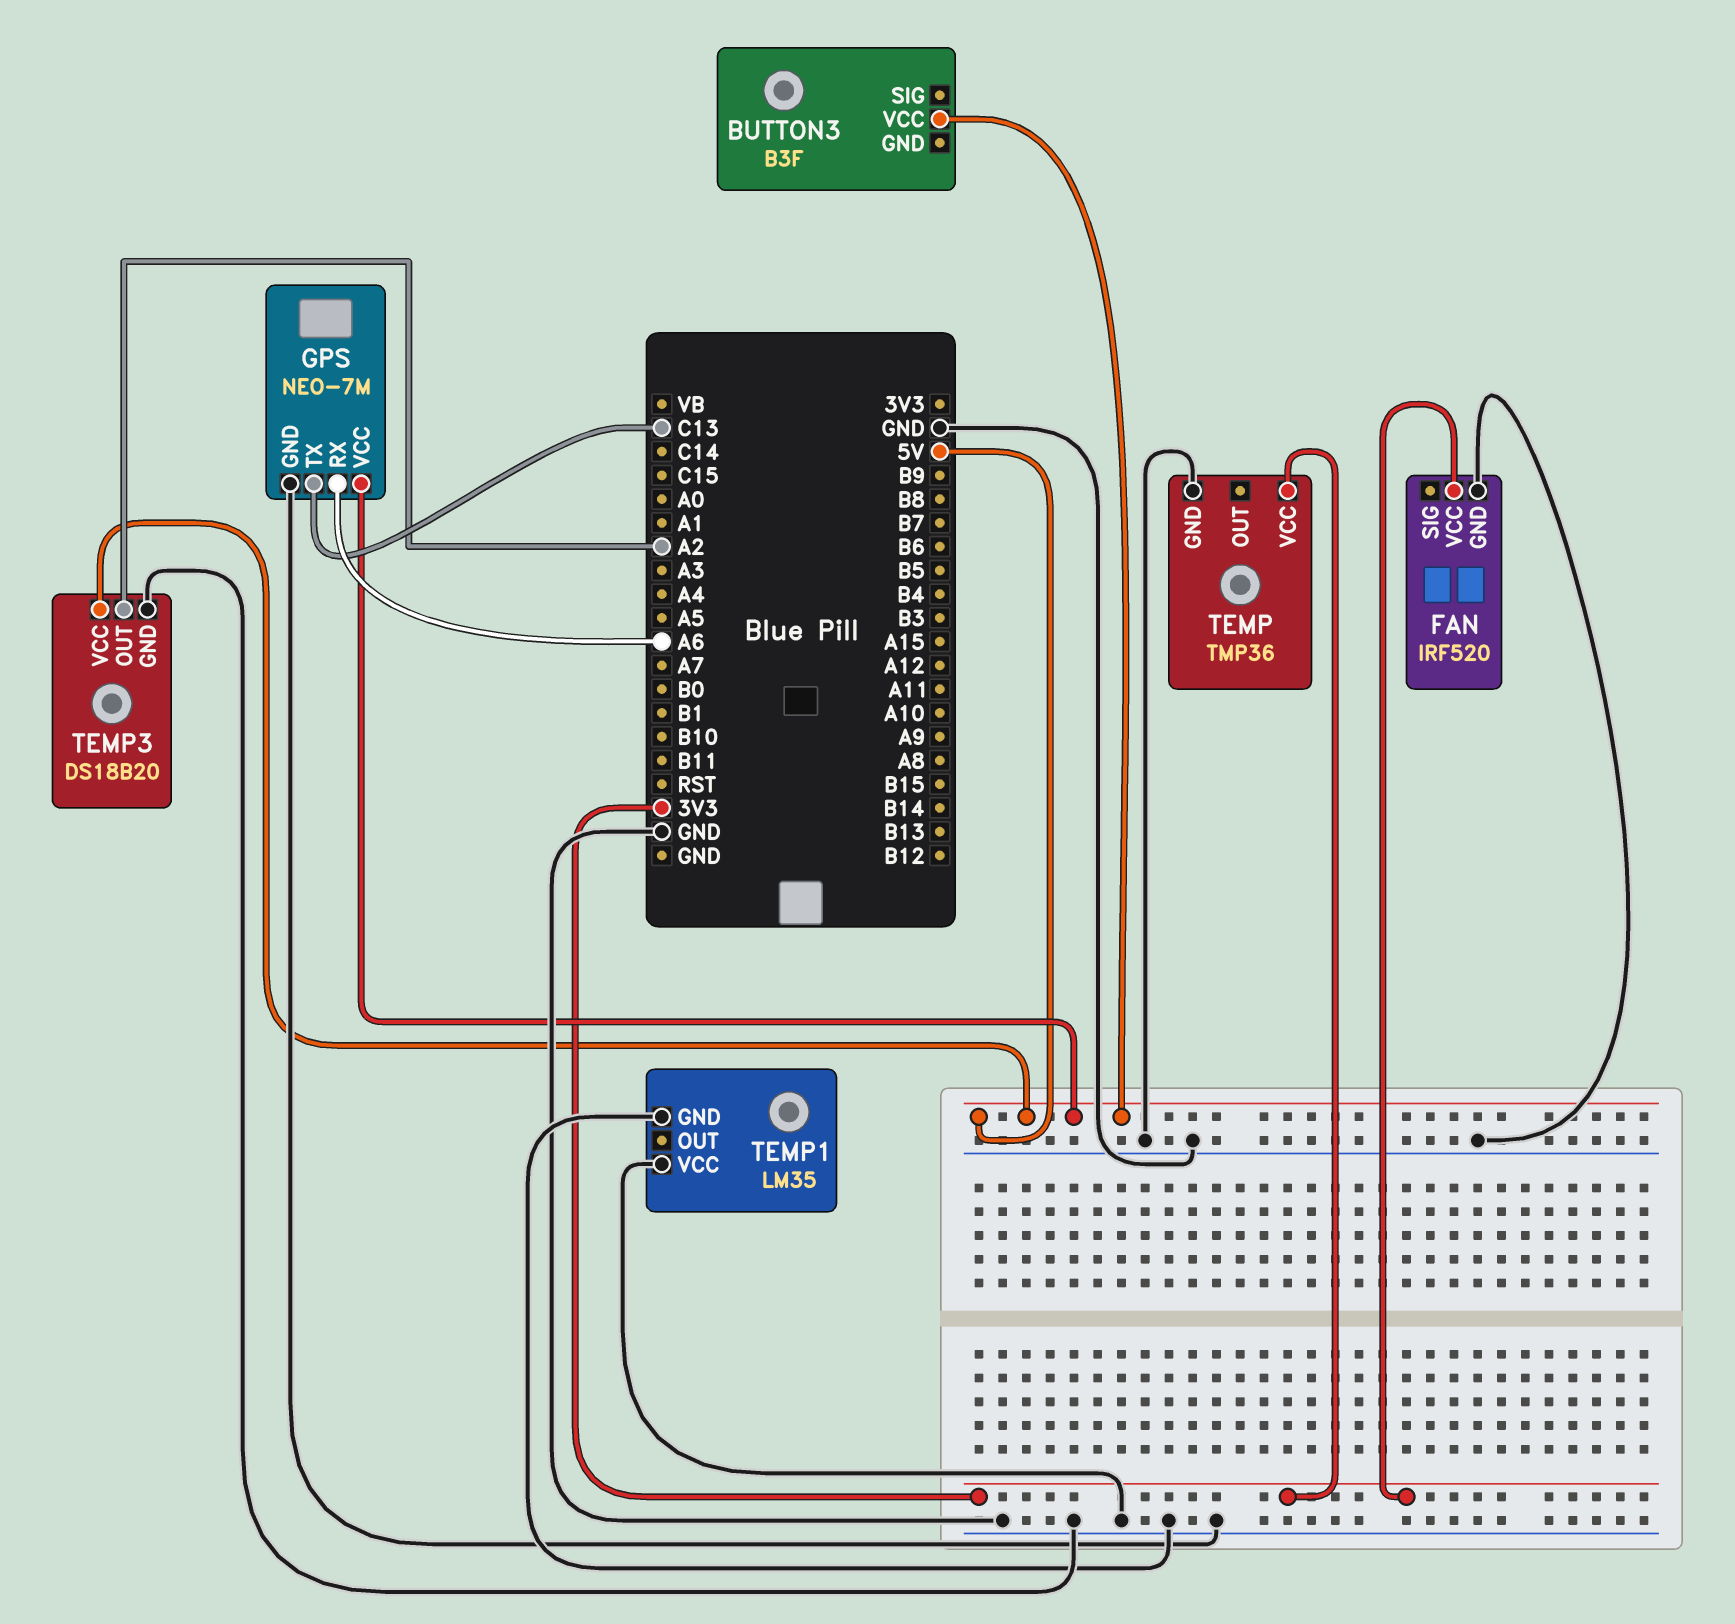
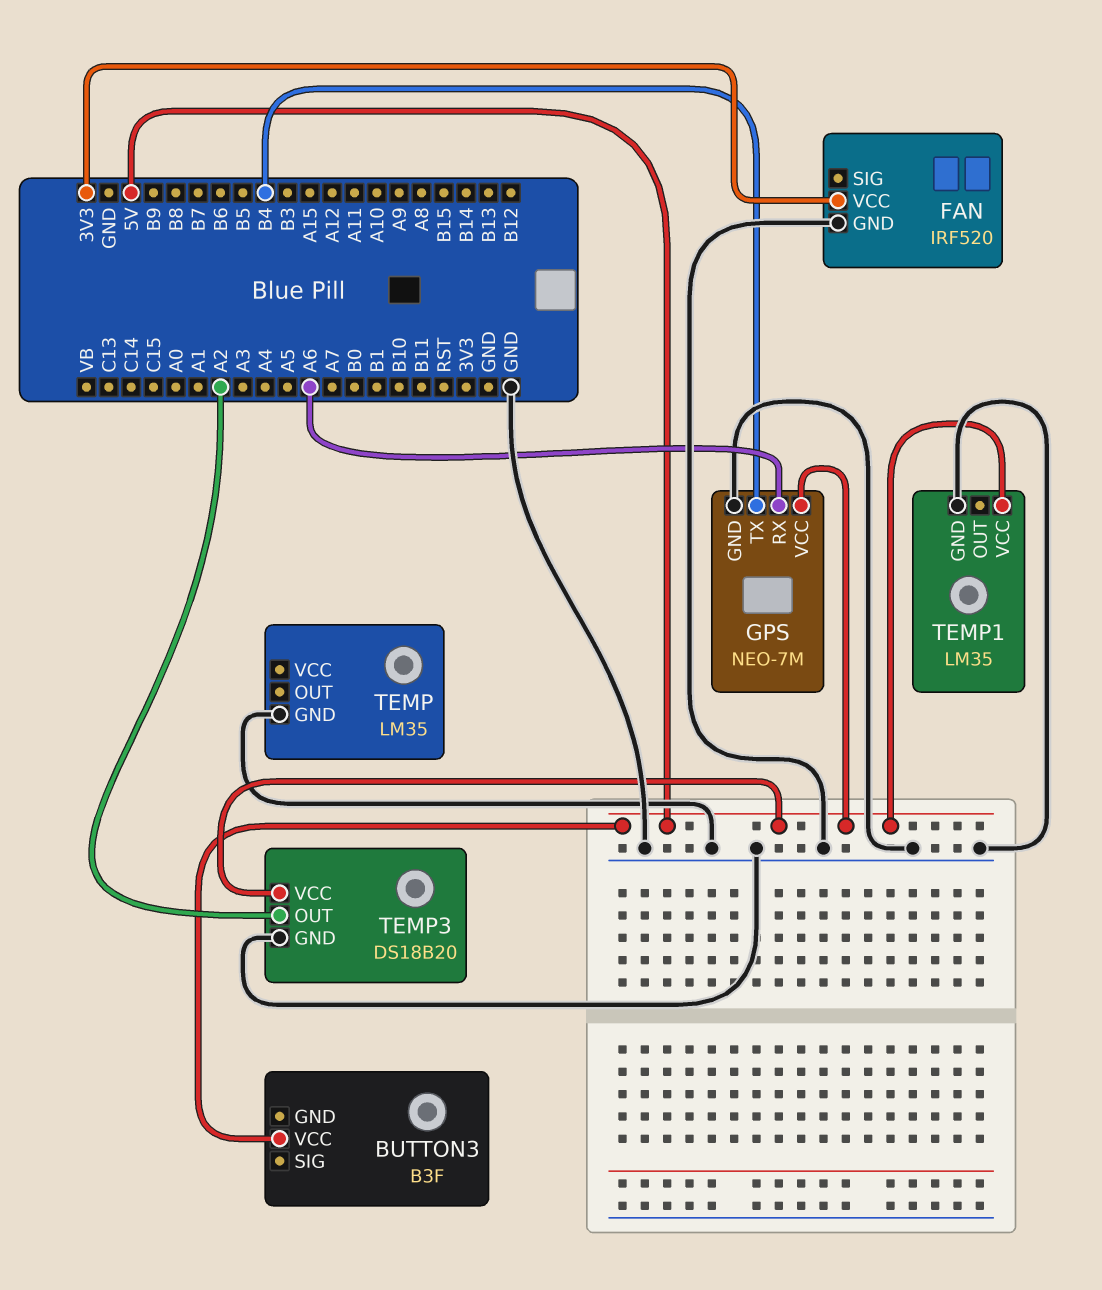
GPS pin TX: C13 -> B4
TEMP: TMP36 -> LM35
TEMP pin VCC: 3V3 -> none
TEMP1 pin VCC: GND -> 5V

